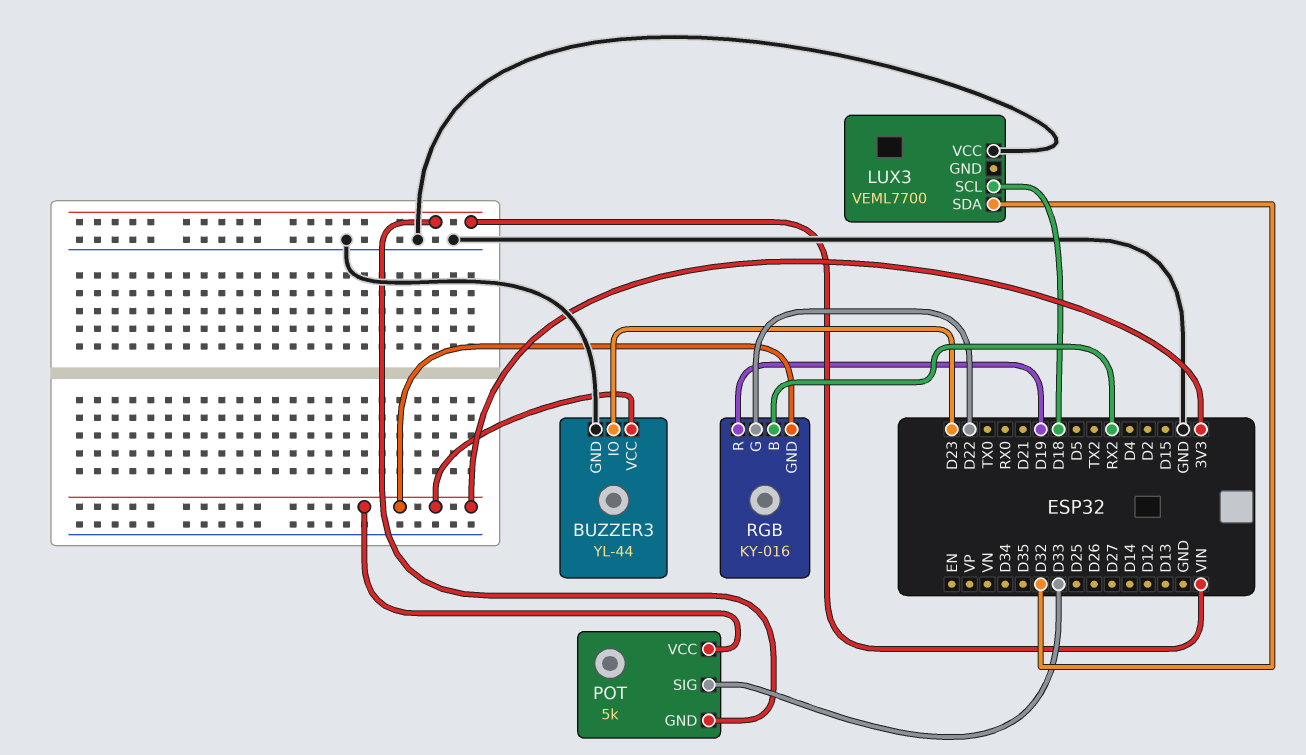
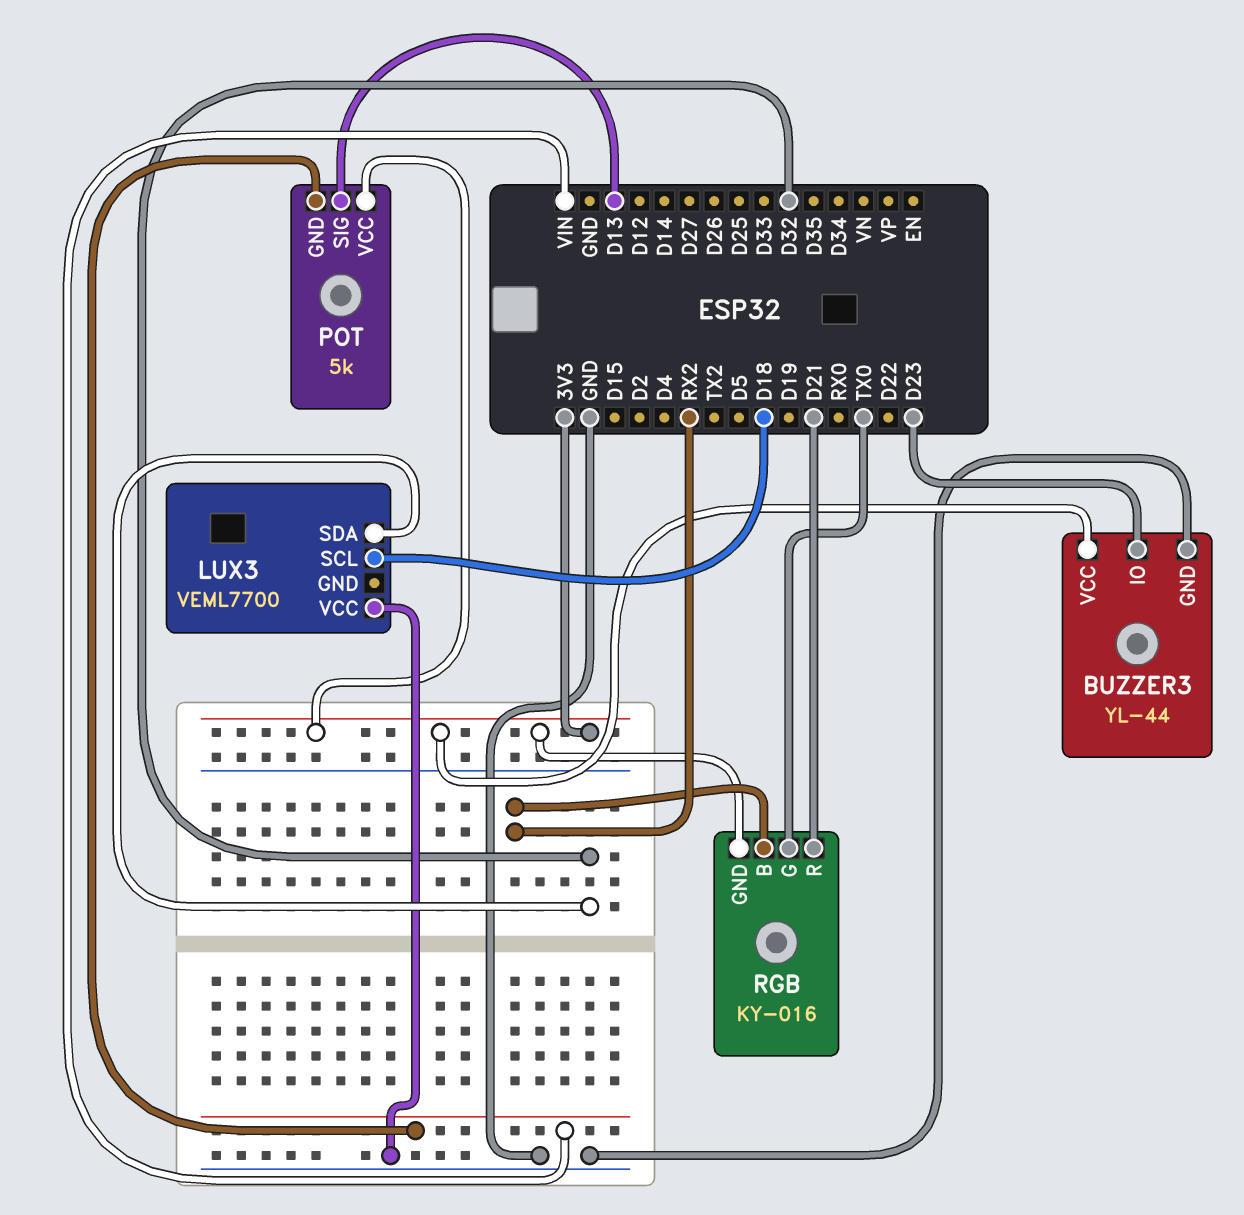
POT pin SIG: D33 -> D13
RGB pin G: D22 -> TX0
RGB pin R: D19 -> D21

